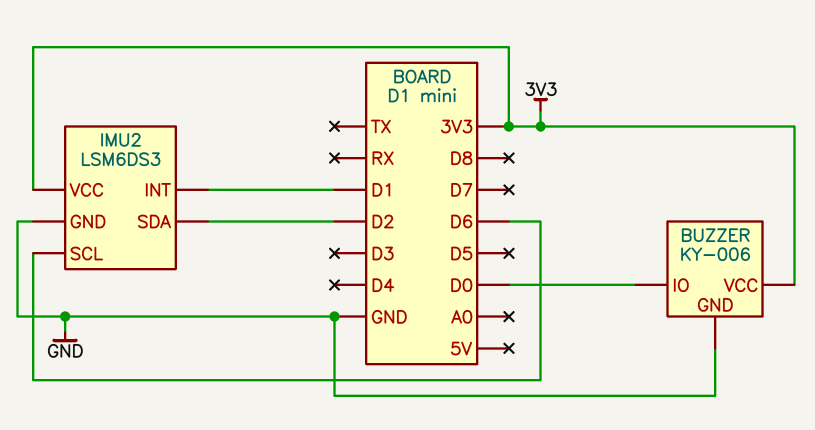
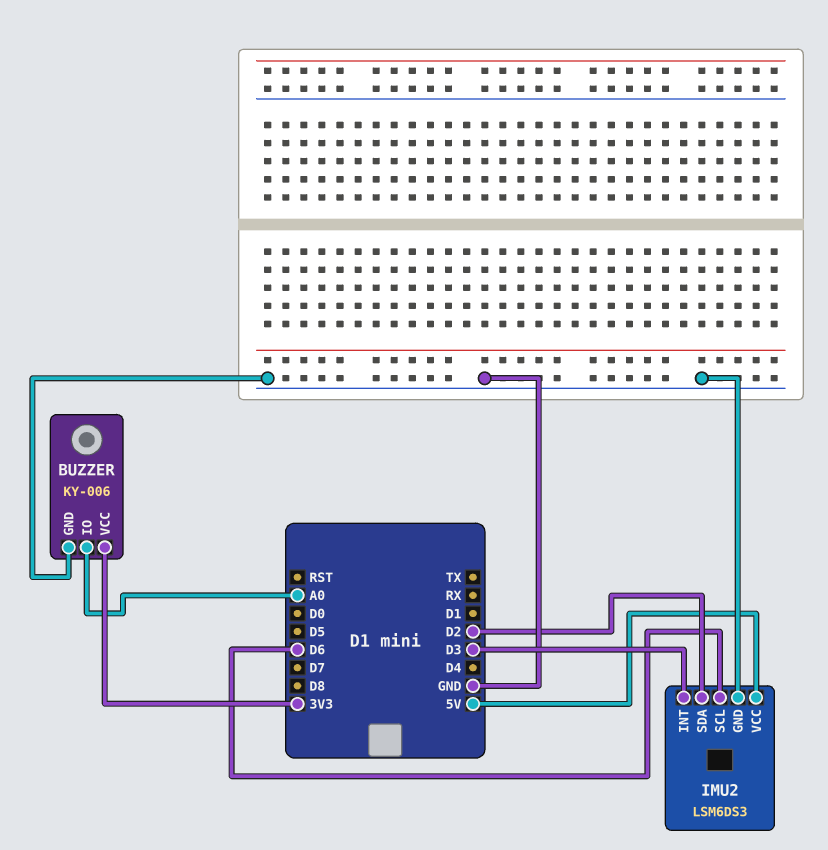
BUZZER pin IO: D0 -> A0
IMU2 pin INT: D1 -> D3
IMU2 pin VCC: 3V3 -> 5V

